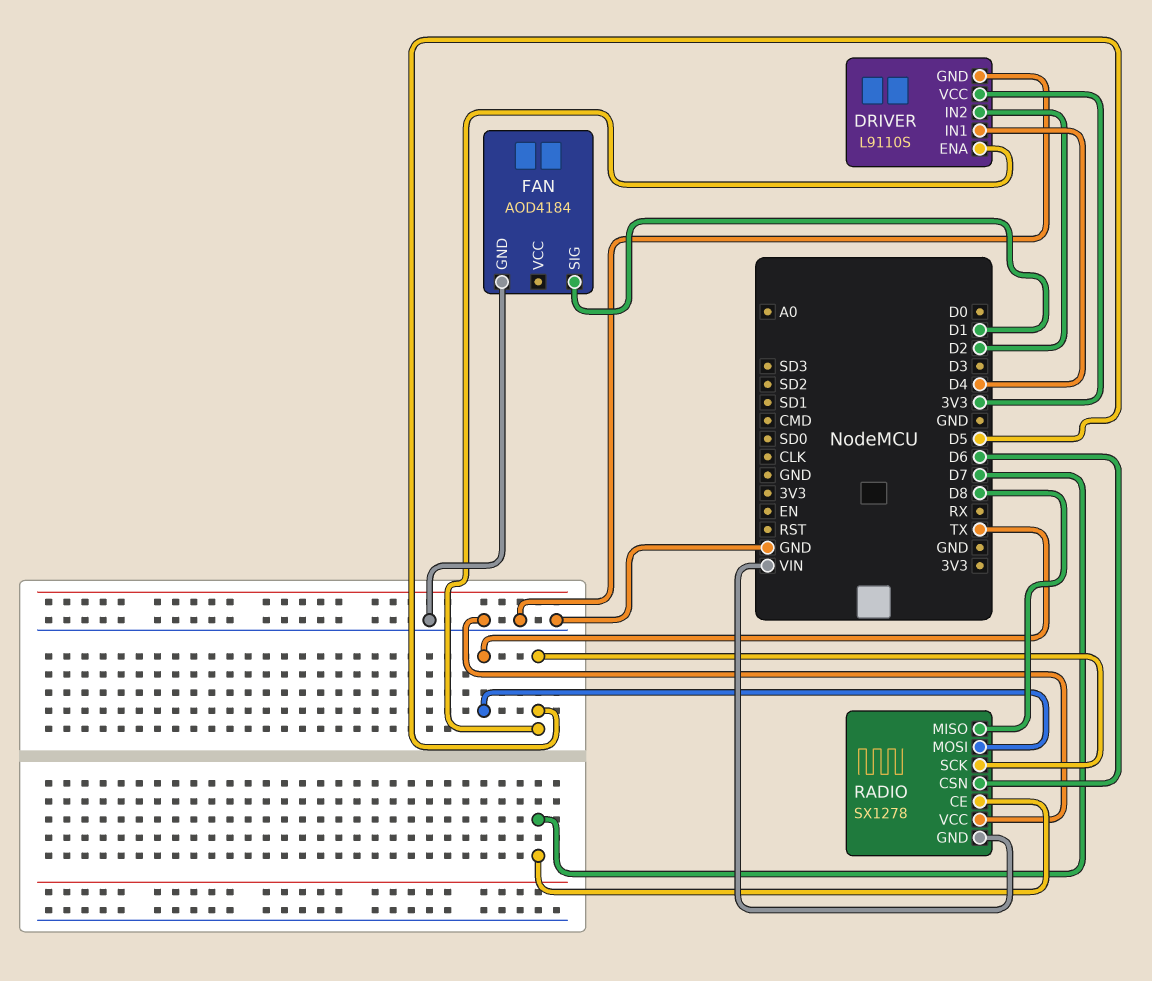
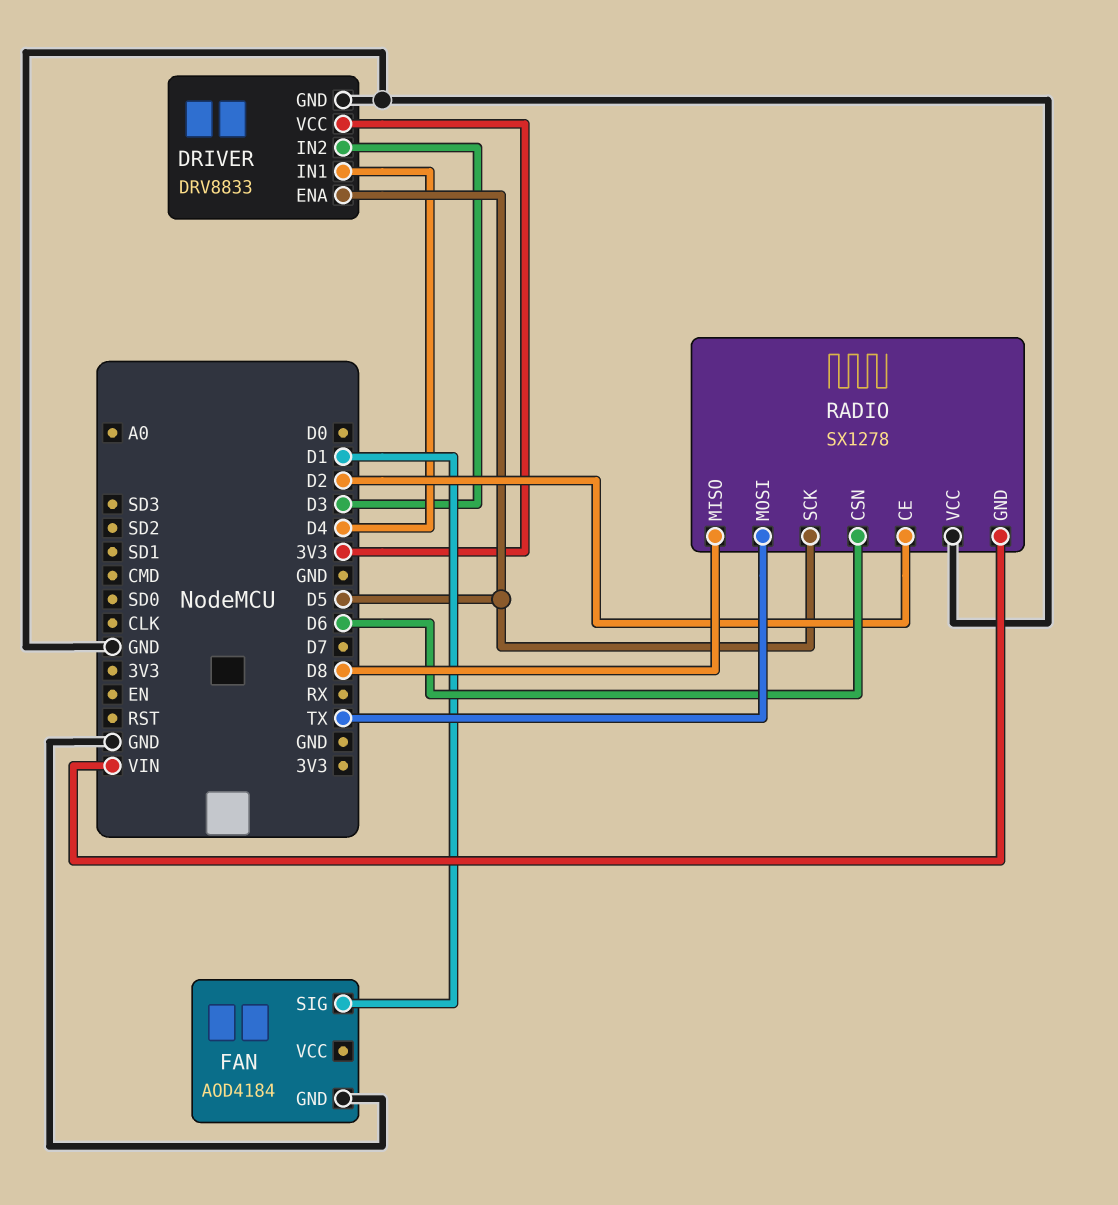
DRIVER: L9110S -> DRV8833
DRIVER pin IN2: D2 -> D3
RADIO pin CE: D7 -> D2

